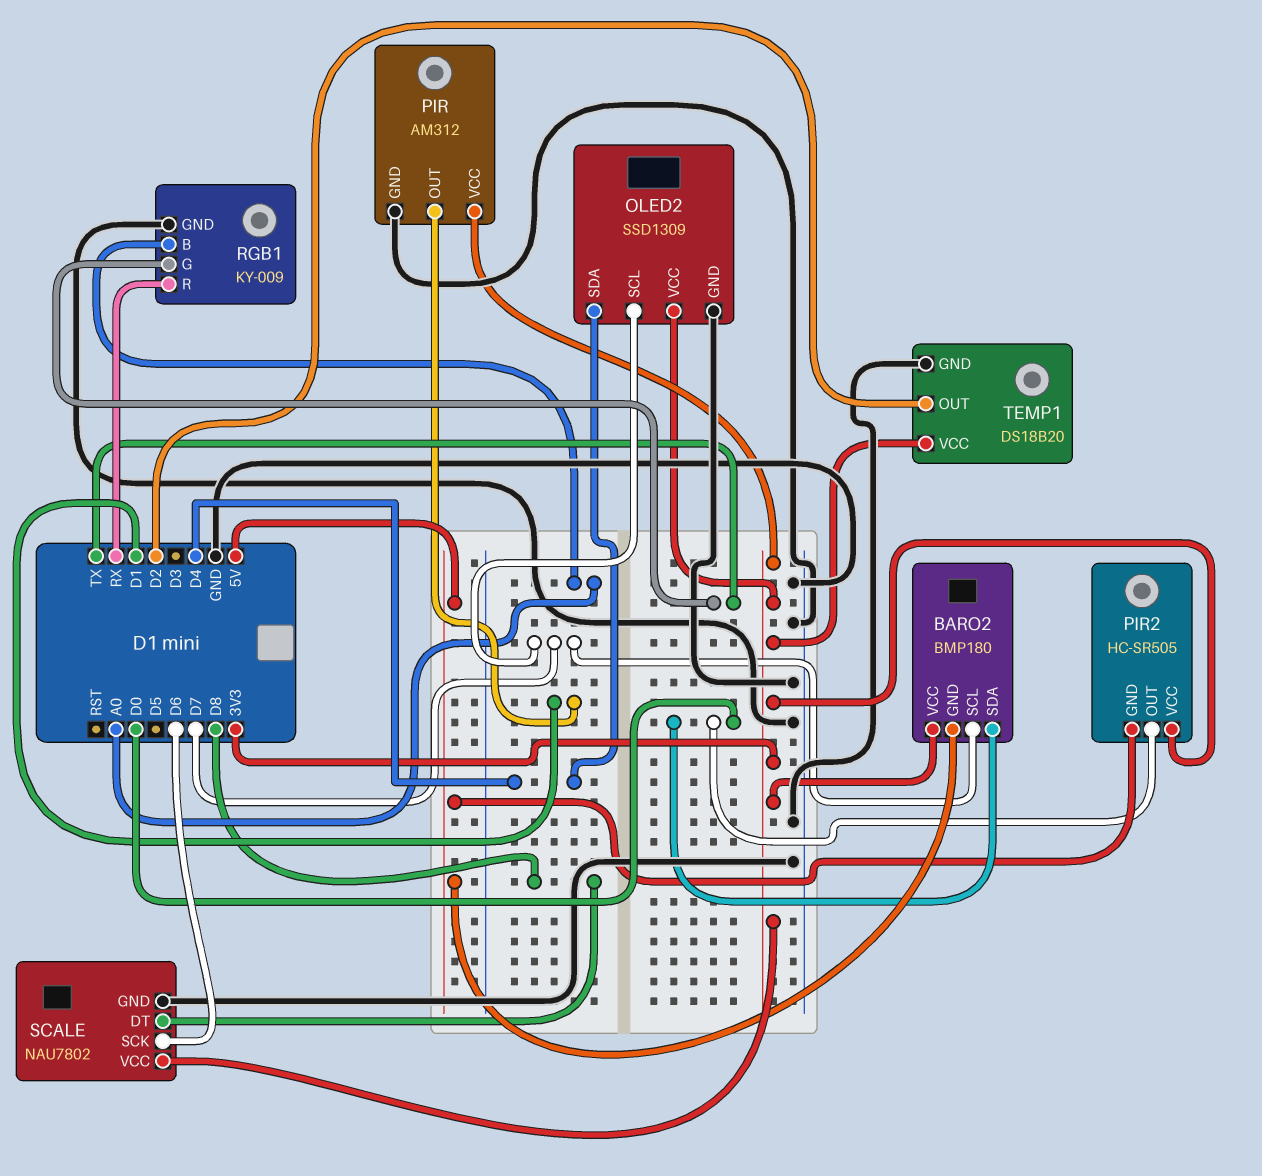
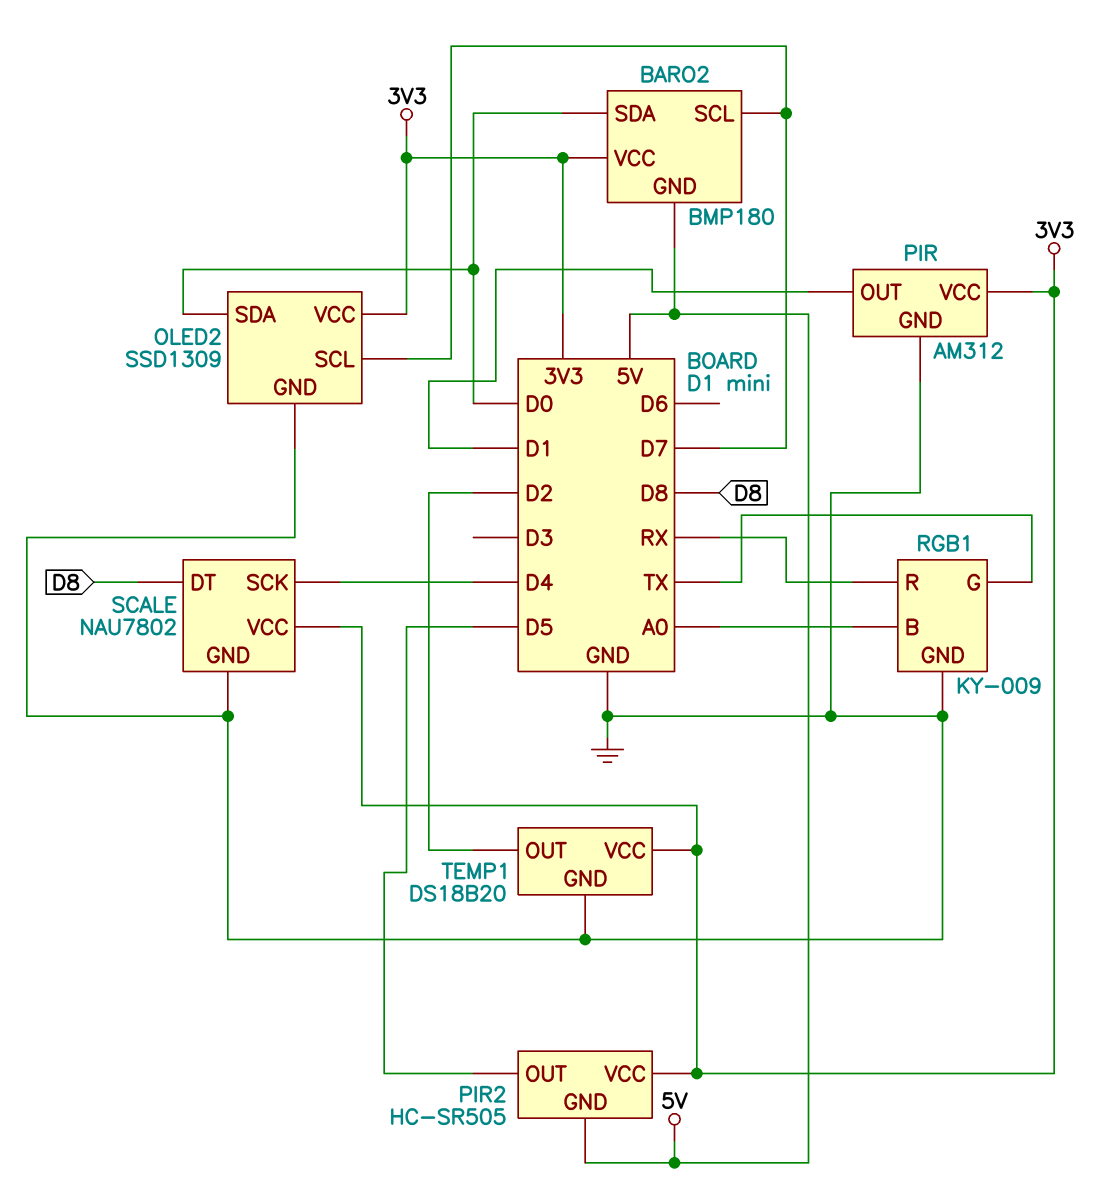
OLED2 pin SDA: D4 -> D0
PIR2 pin OUT: D0 -> D5
SCALE pin SCK: D6 -> D4

